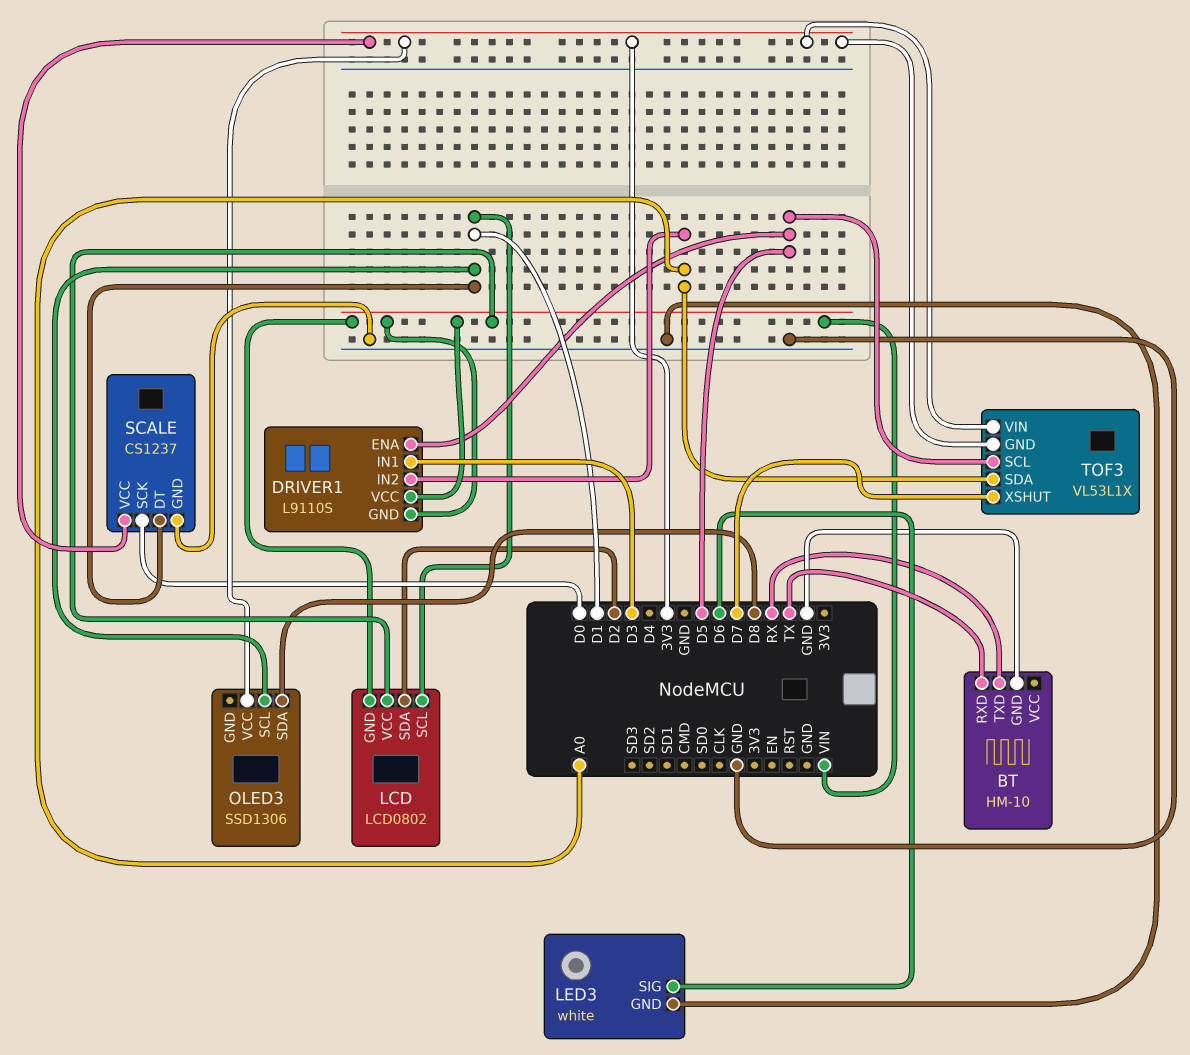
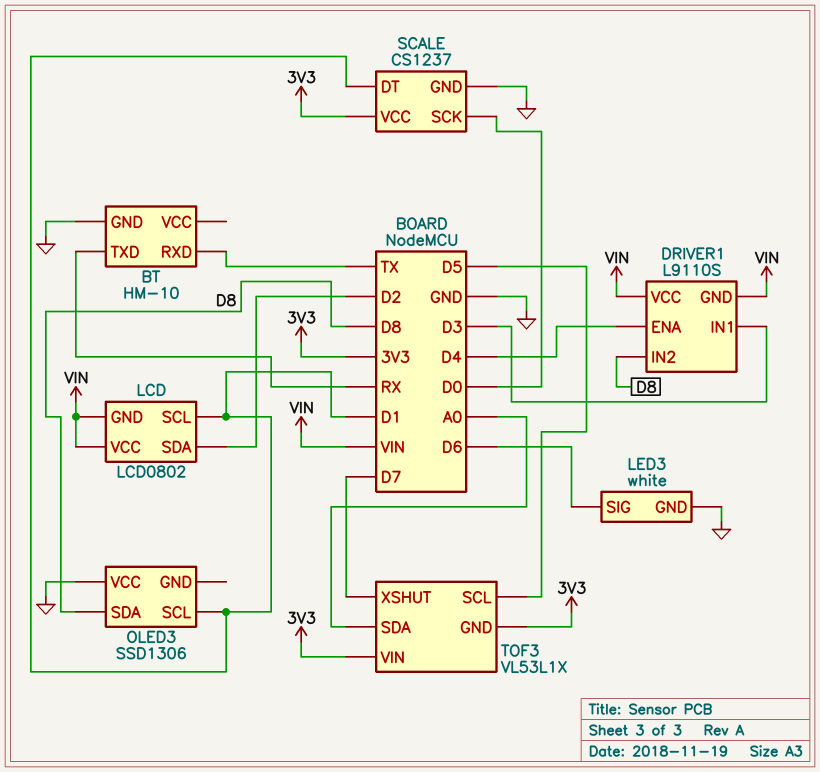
DRIVER1 pin ENA: D5 -> D4
DRIVER1 pin IN2: A0 -> D8
OLED3 pin VCC: 3V3 -> GND

